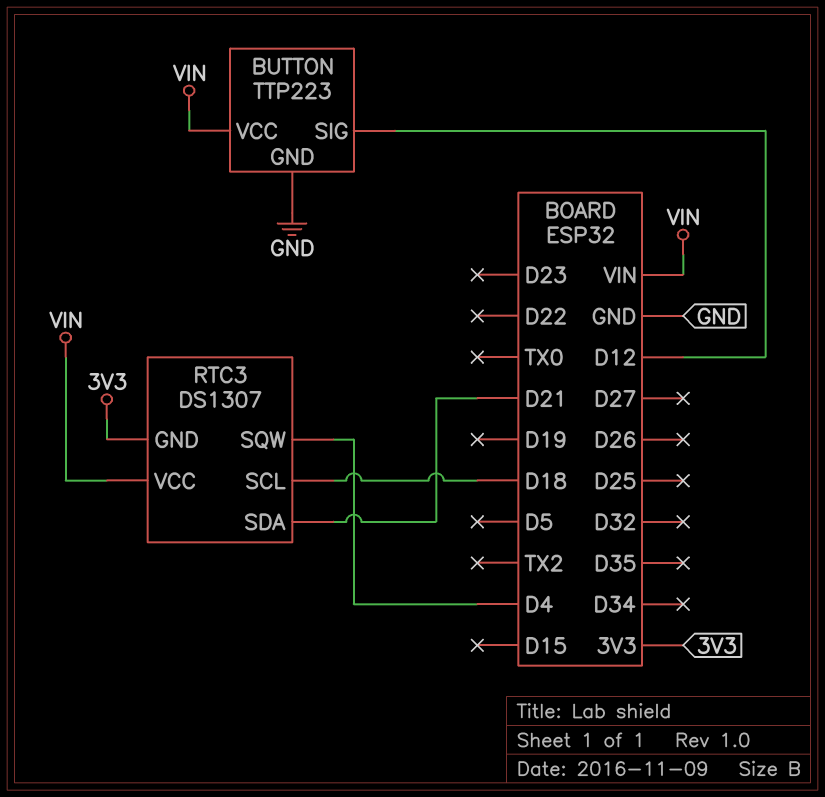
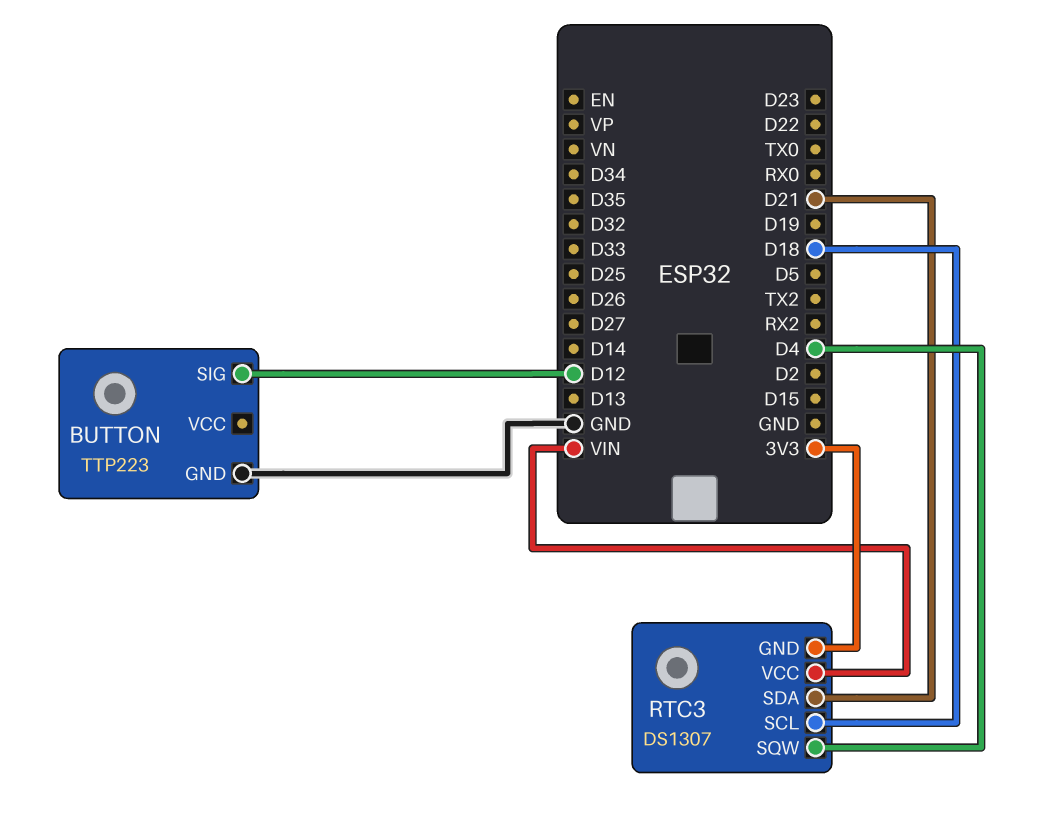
BUTTON pin VCC: VIN -> none

